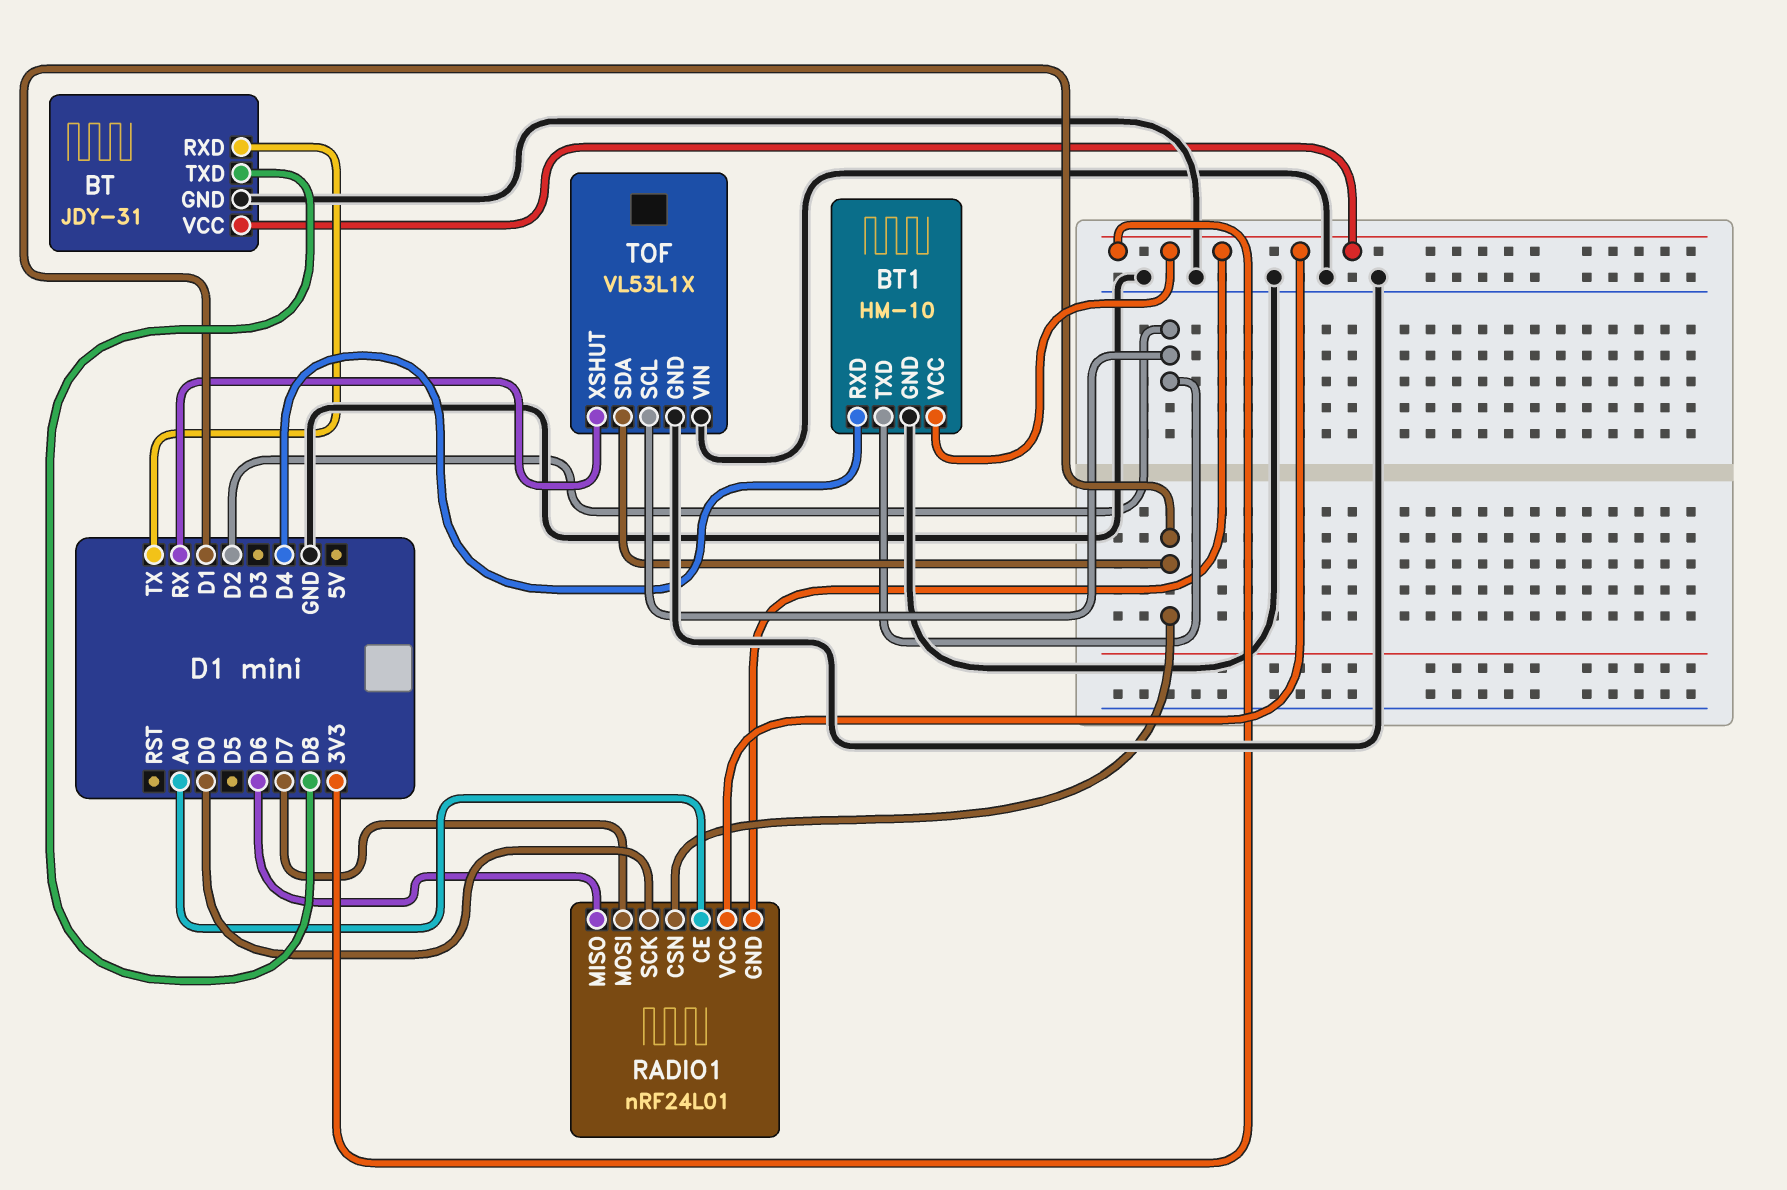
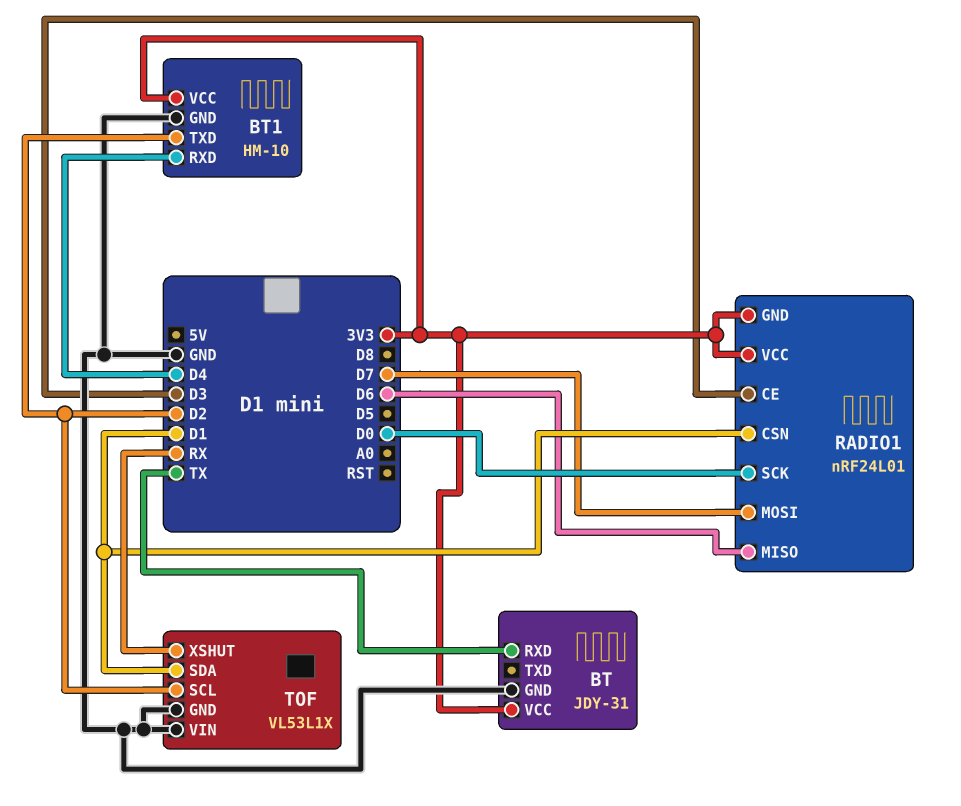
BT pin TXD: D8 -> none
RADIO1 pin CE: A0 -> D3

